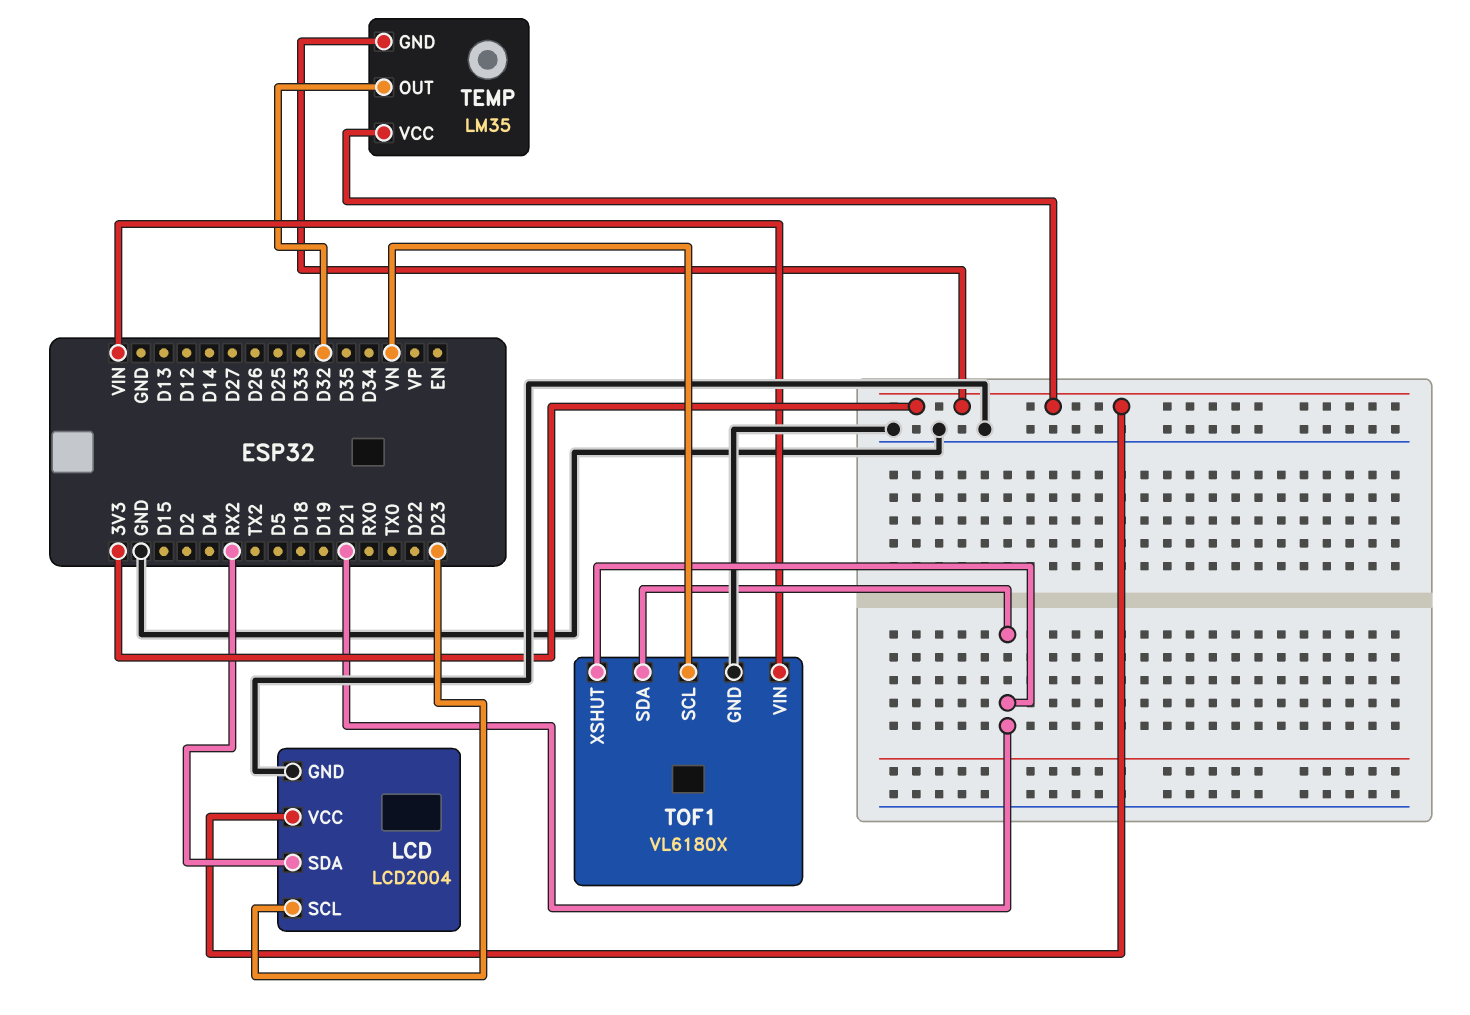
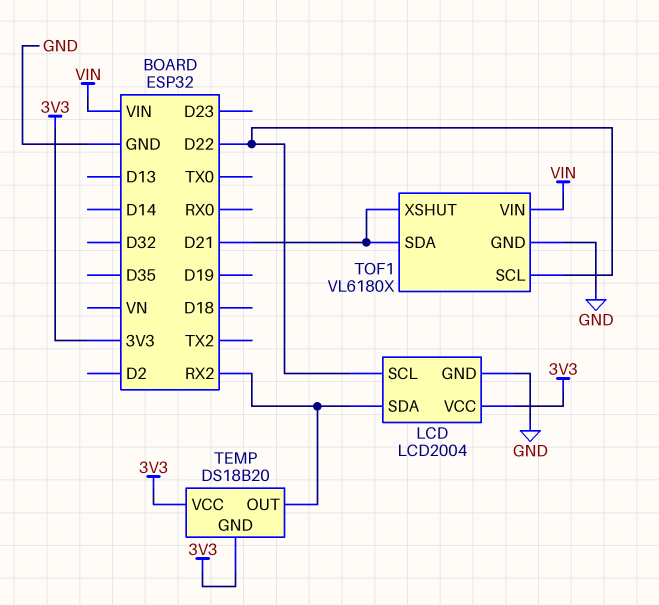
LCD pin SCL: D23 -> D22
TEMP: LM35 -> DS18B20
TEMP pin OUT: D32 -> RX2
TOF1 pin SCL: VN -> D22

